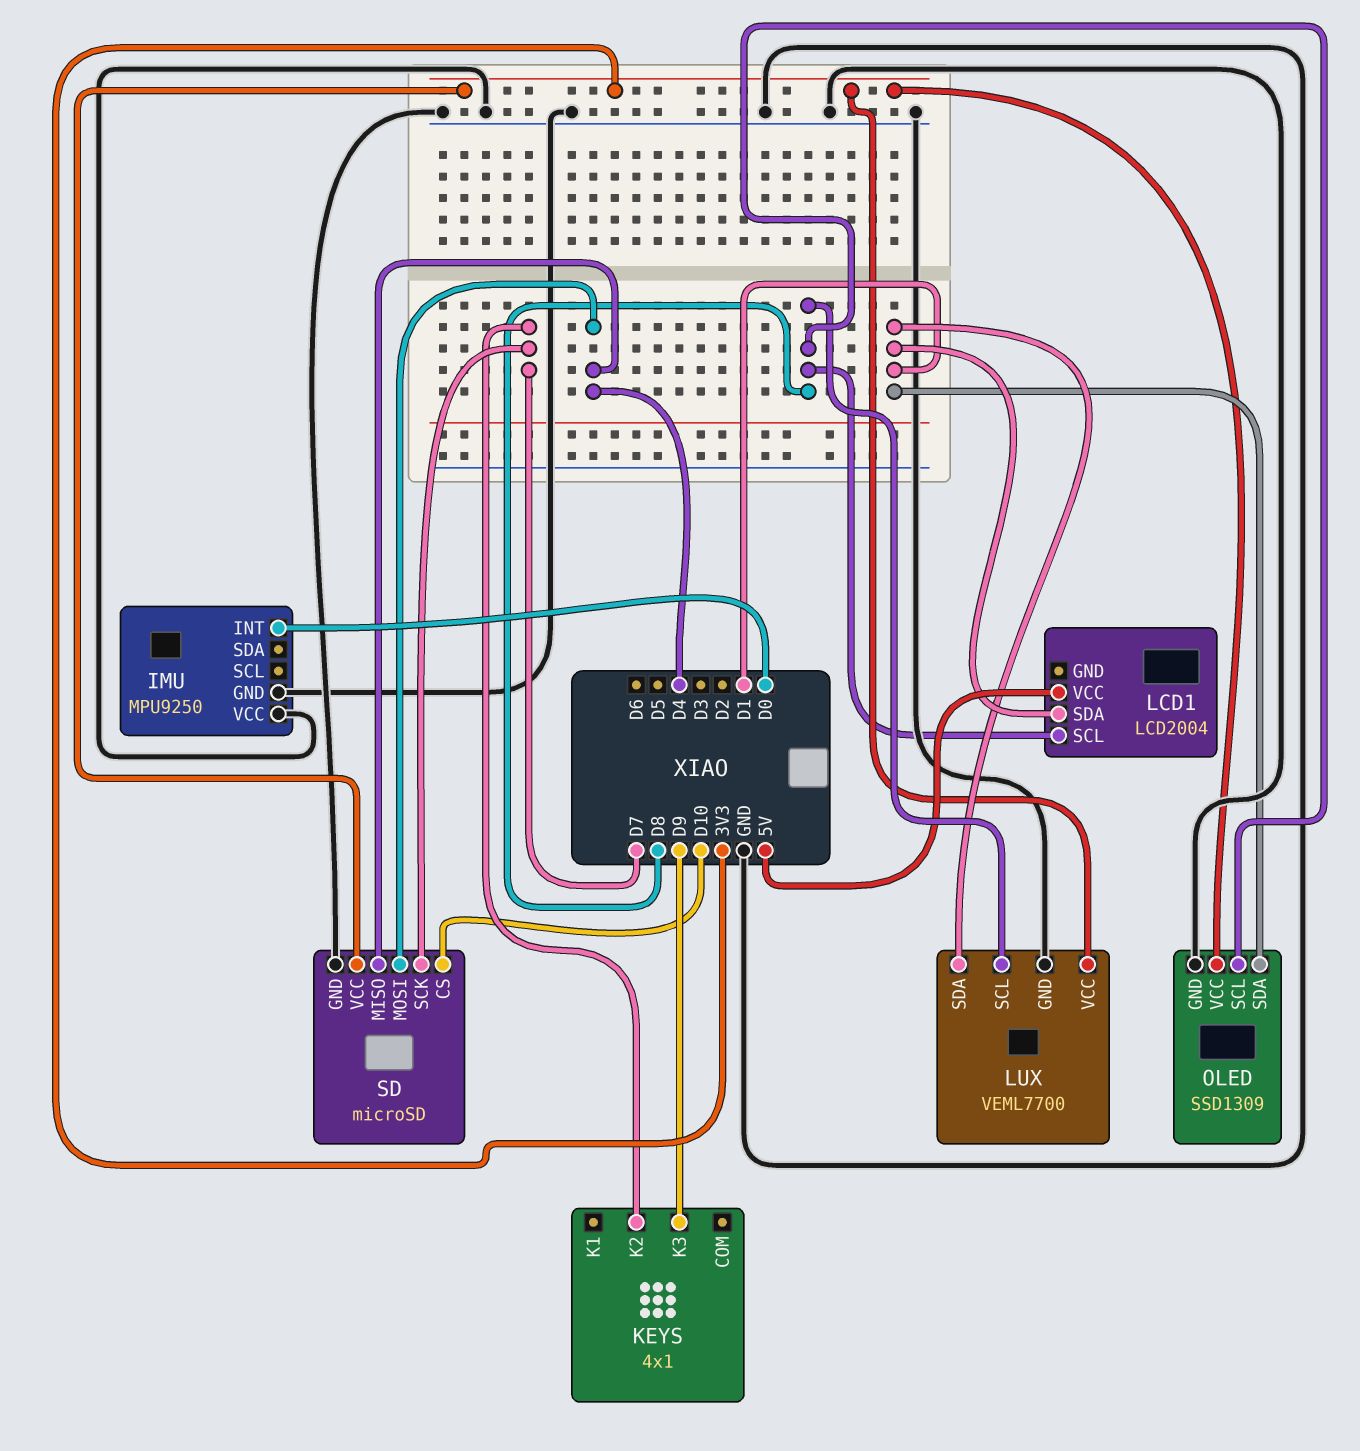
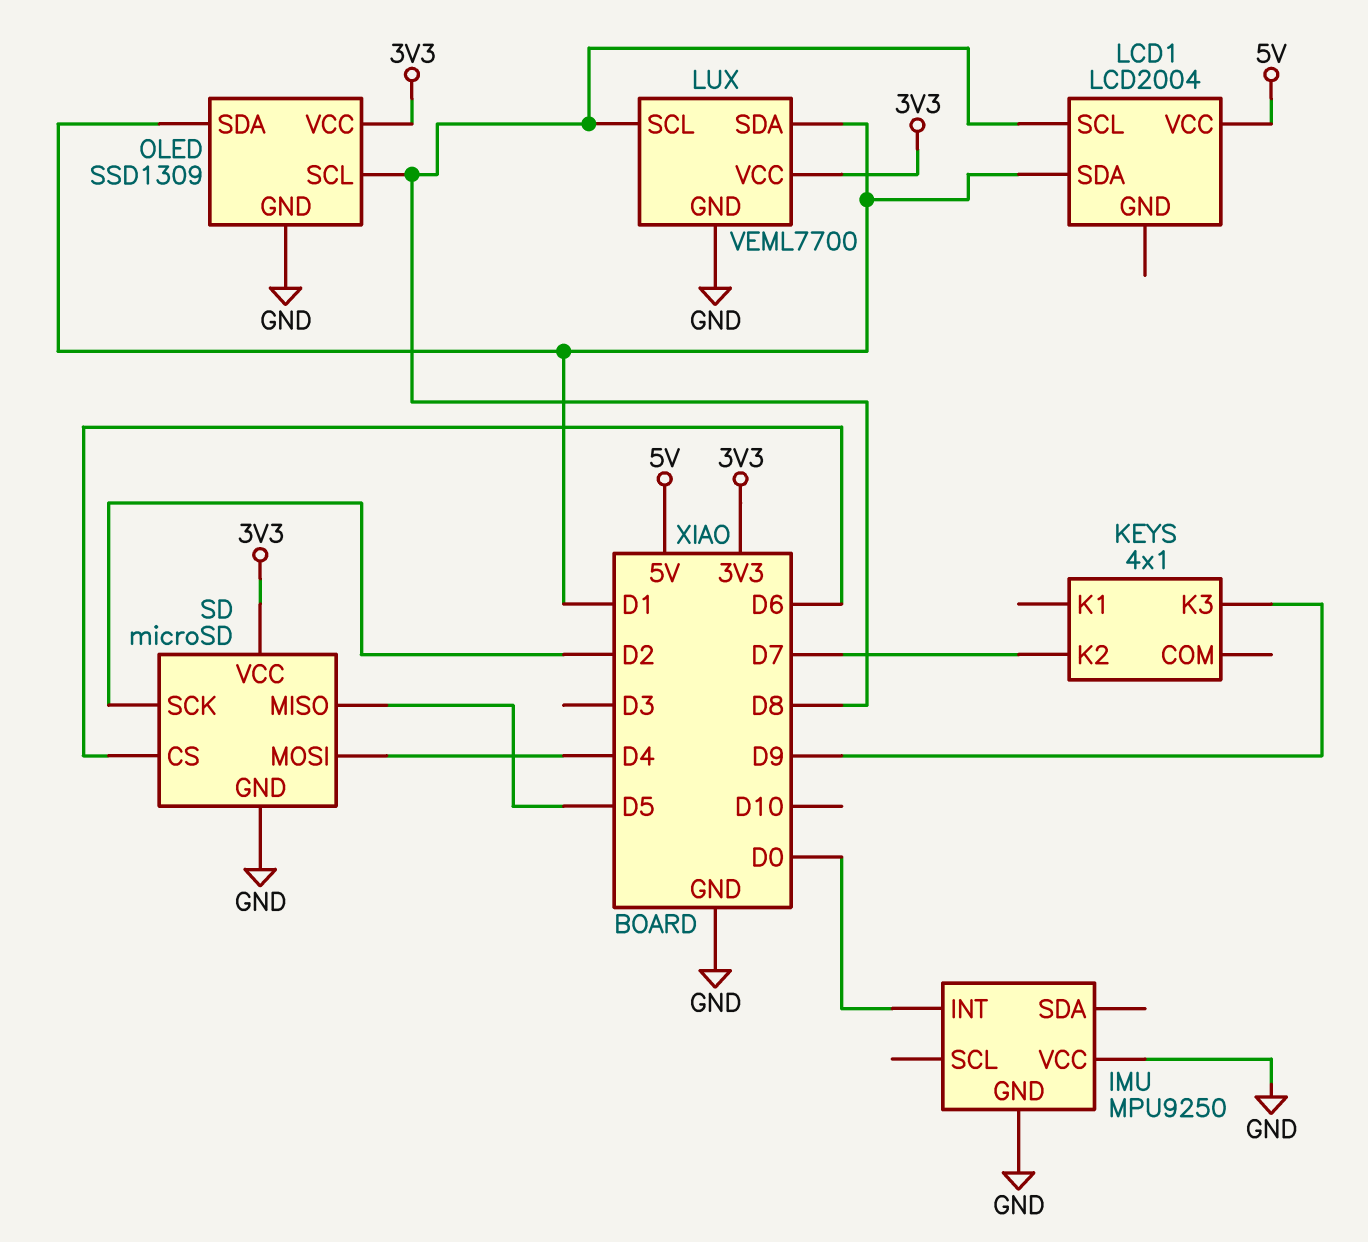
SD pin CS: D10 -> D6
SD pin MISO: D4 -> D5
SD pin SCK: D7 -> D2

